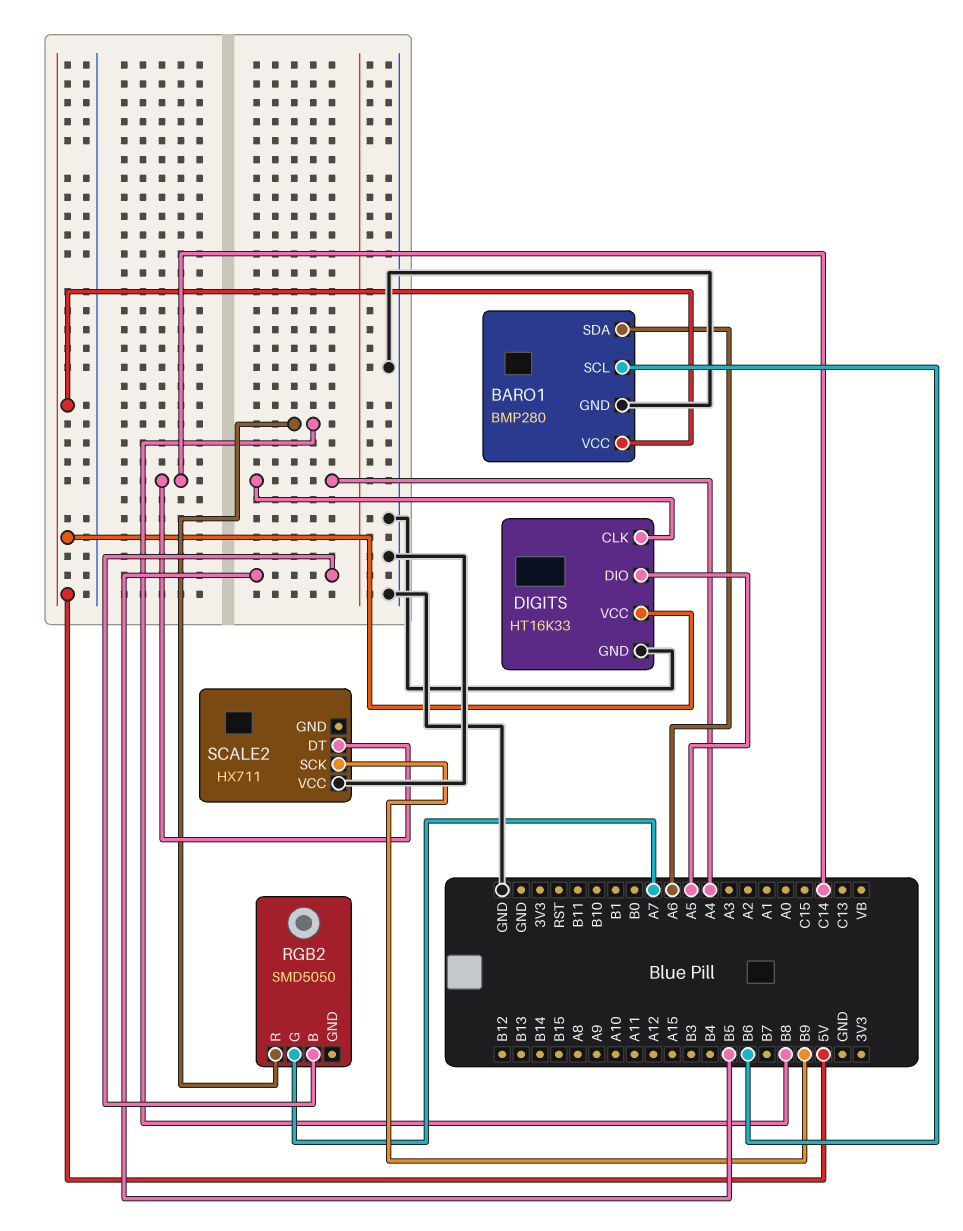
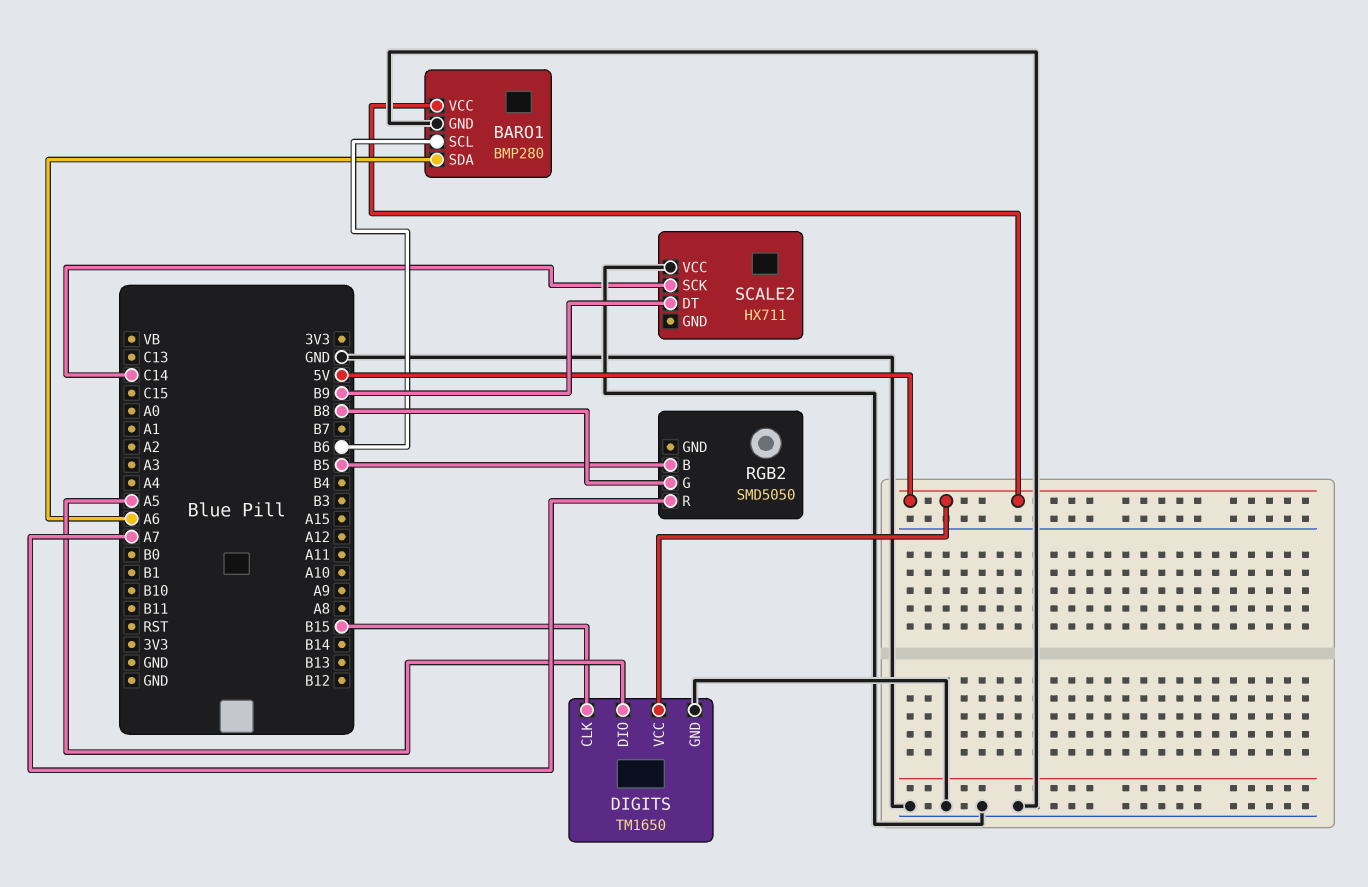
DIGITS: HT16K33 -> TM1650
DIGITS pin CLK: A4 -> B15
RGB2 pin G: A7 -> B8
RGB2 pin R: B8 -> A7
SCALE2 pin DT: C14 -> B9
SCALE2 pin SCK: B9 -> C14

